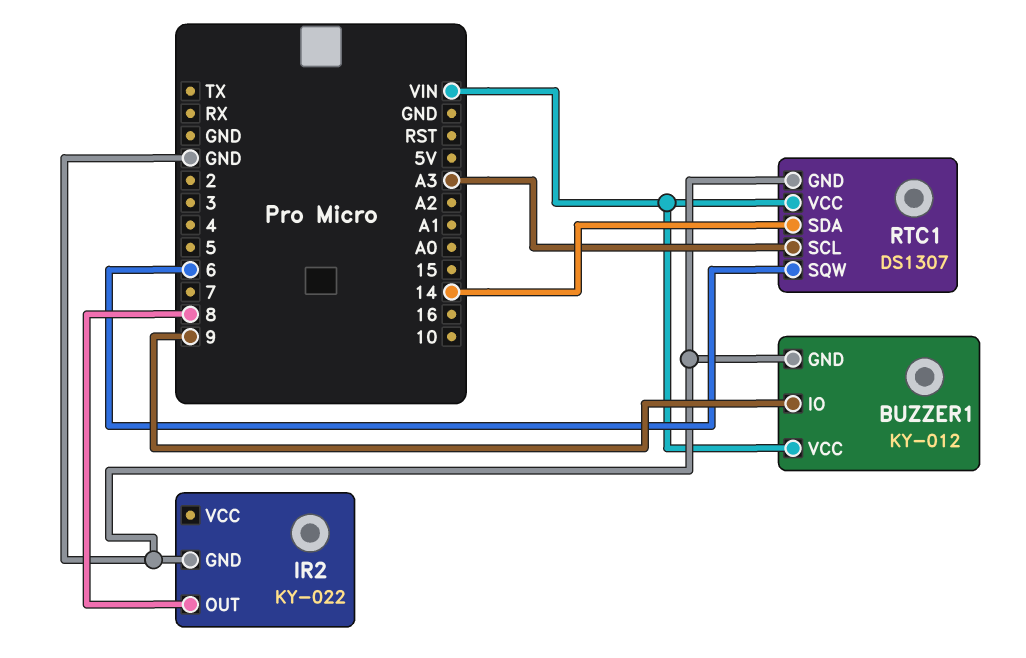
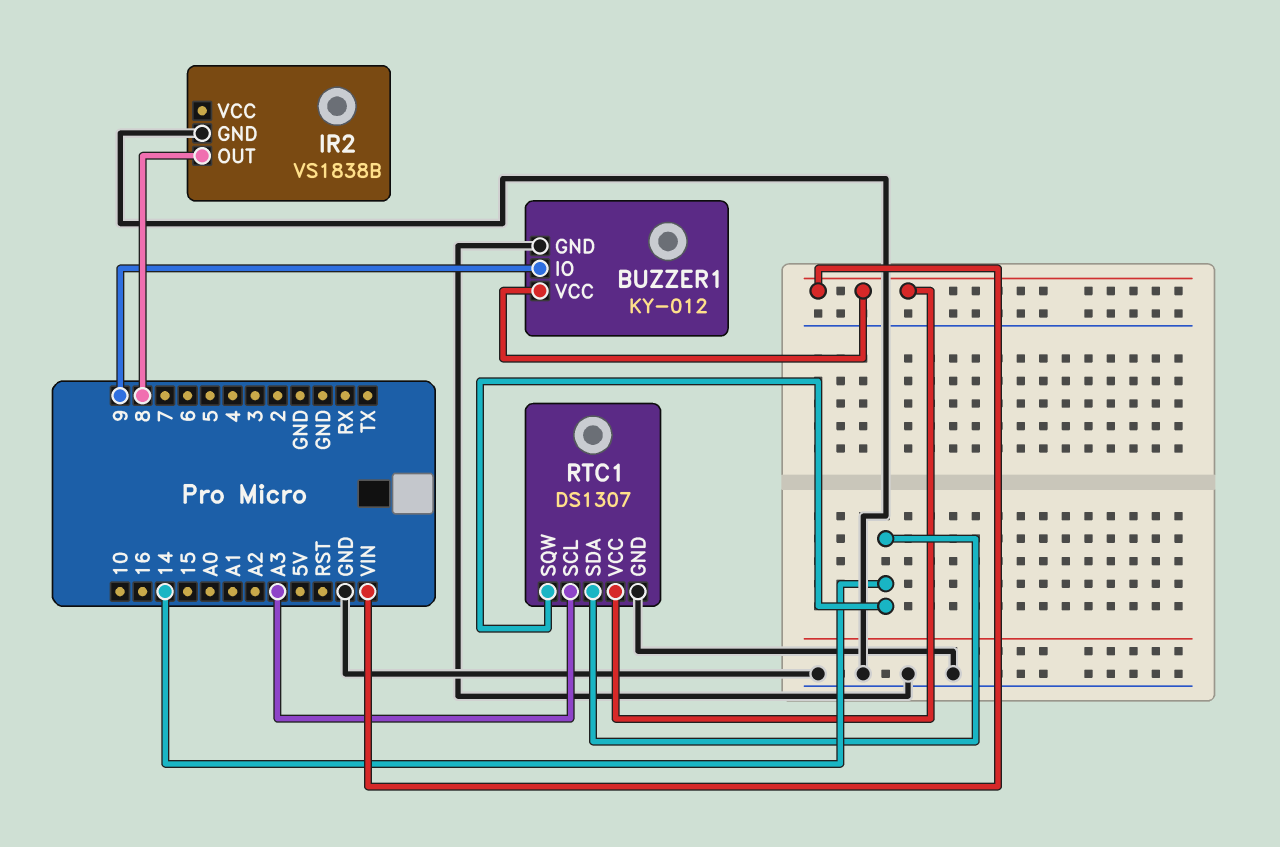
IR2: KY-022 -> VS1838B
RTC1 pin SQW: 6 -> 14

